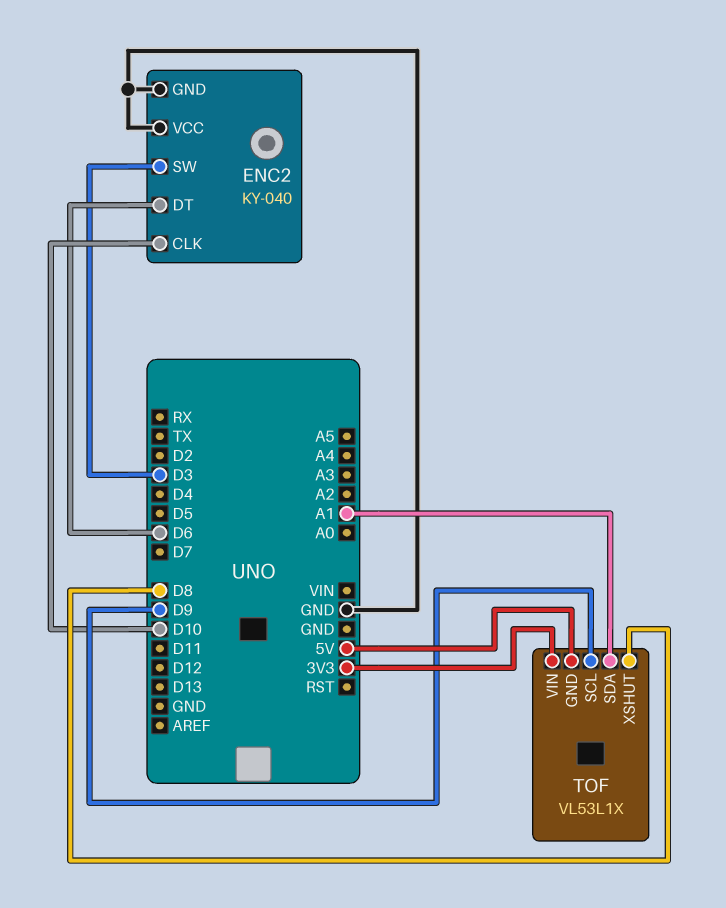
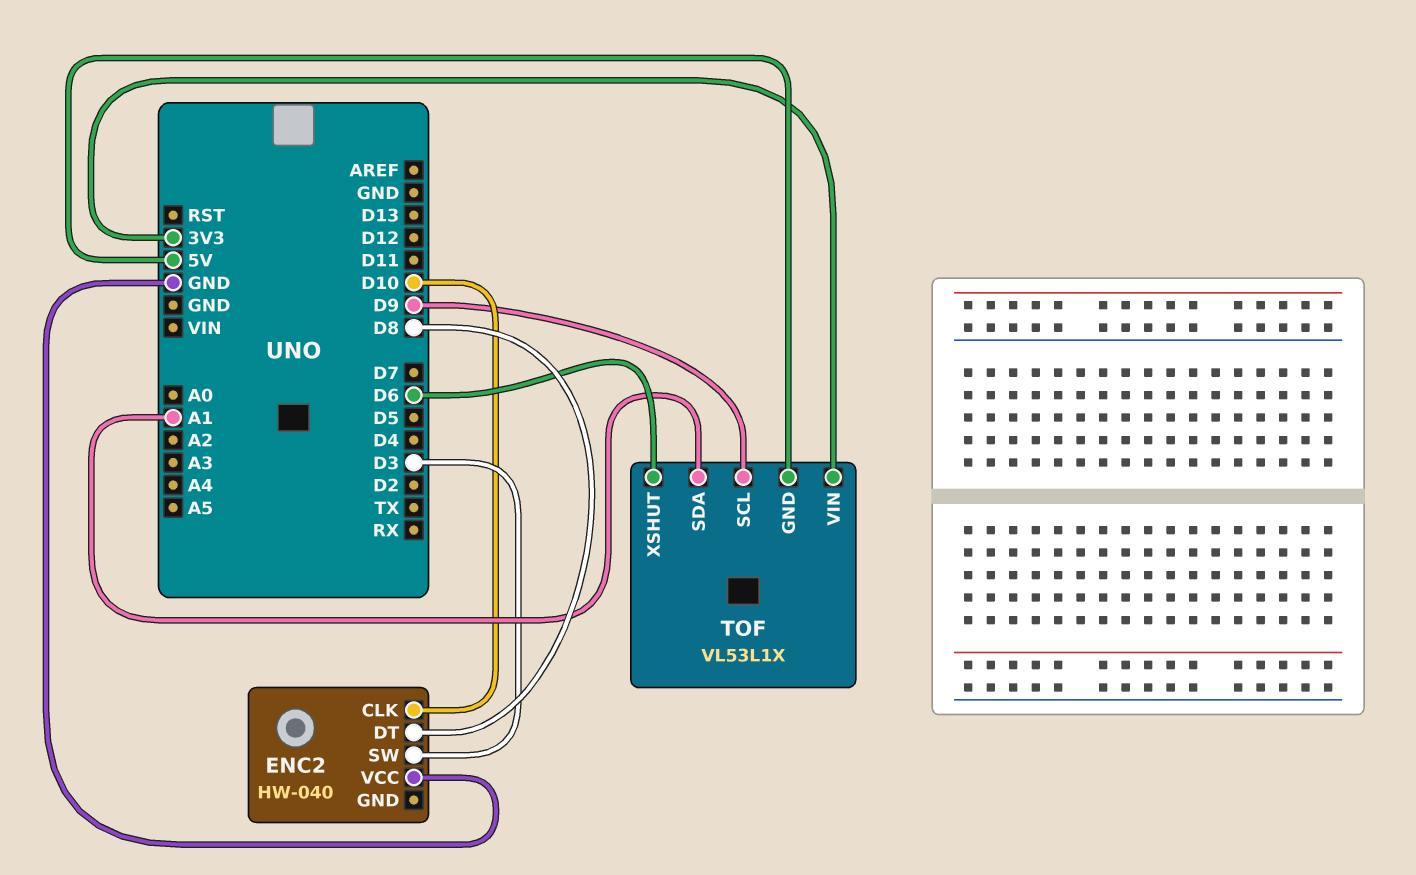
ENC2: KY-040 -> HW-040
ENC2 pin DT: D6 -> D8
ENC2 pin GND: GND -> none
TOF pin XSHUT: D8 -> D6

